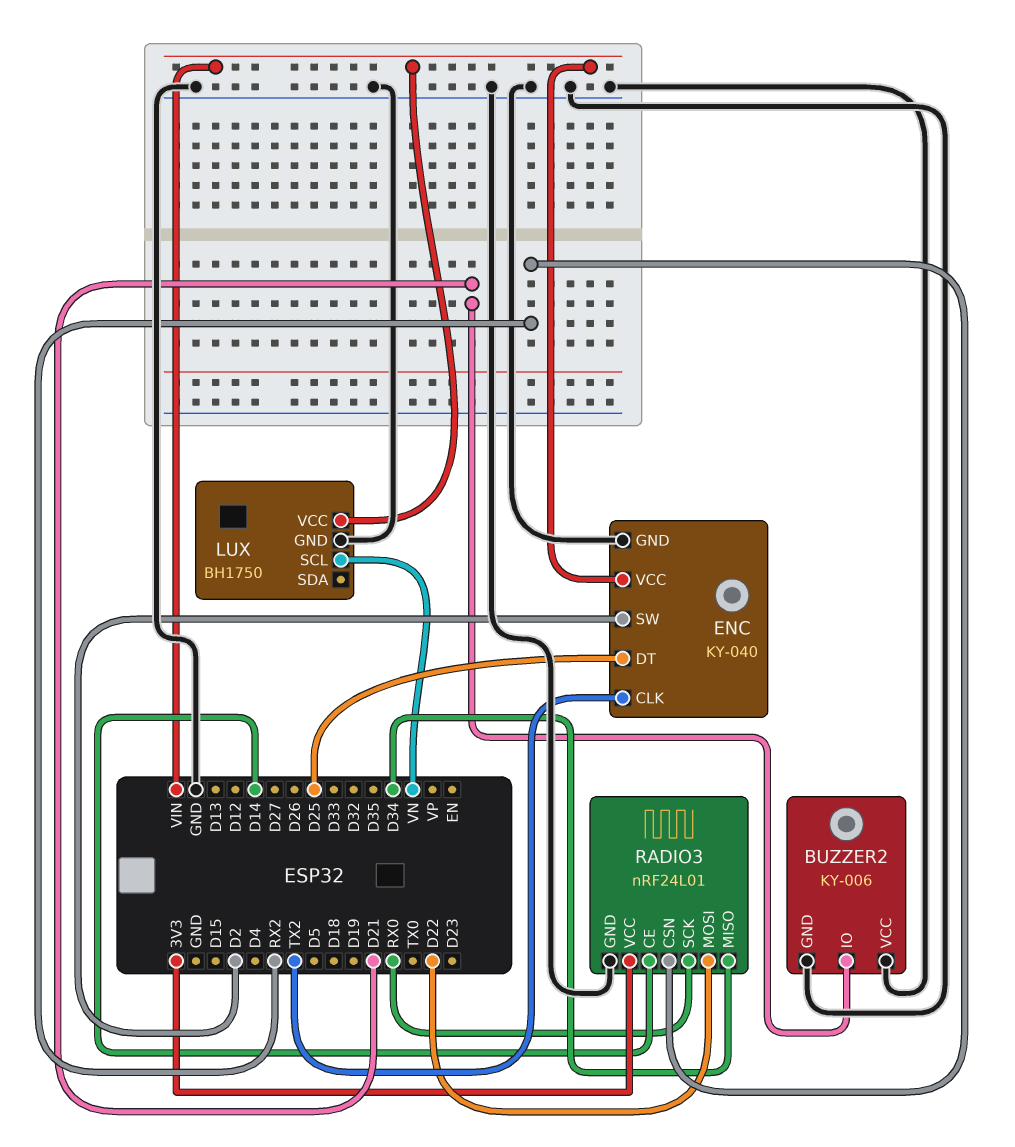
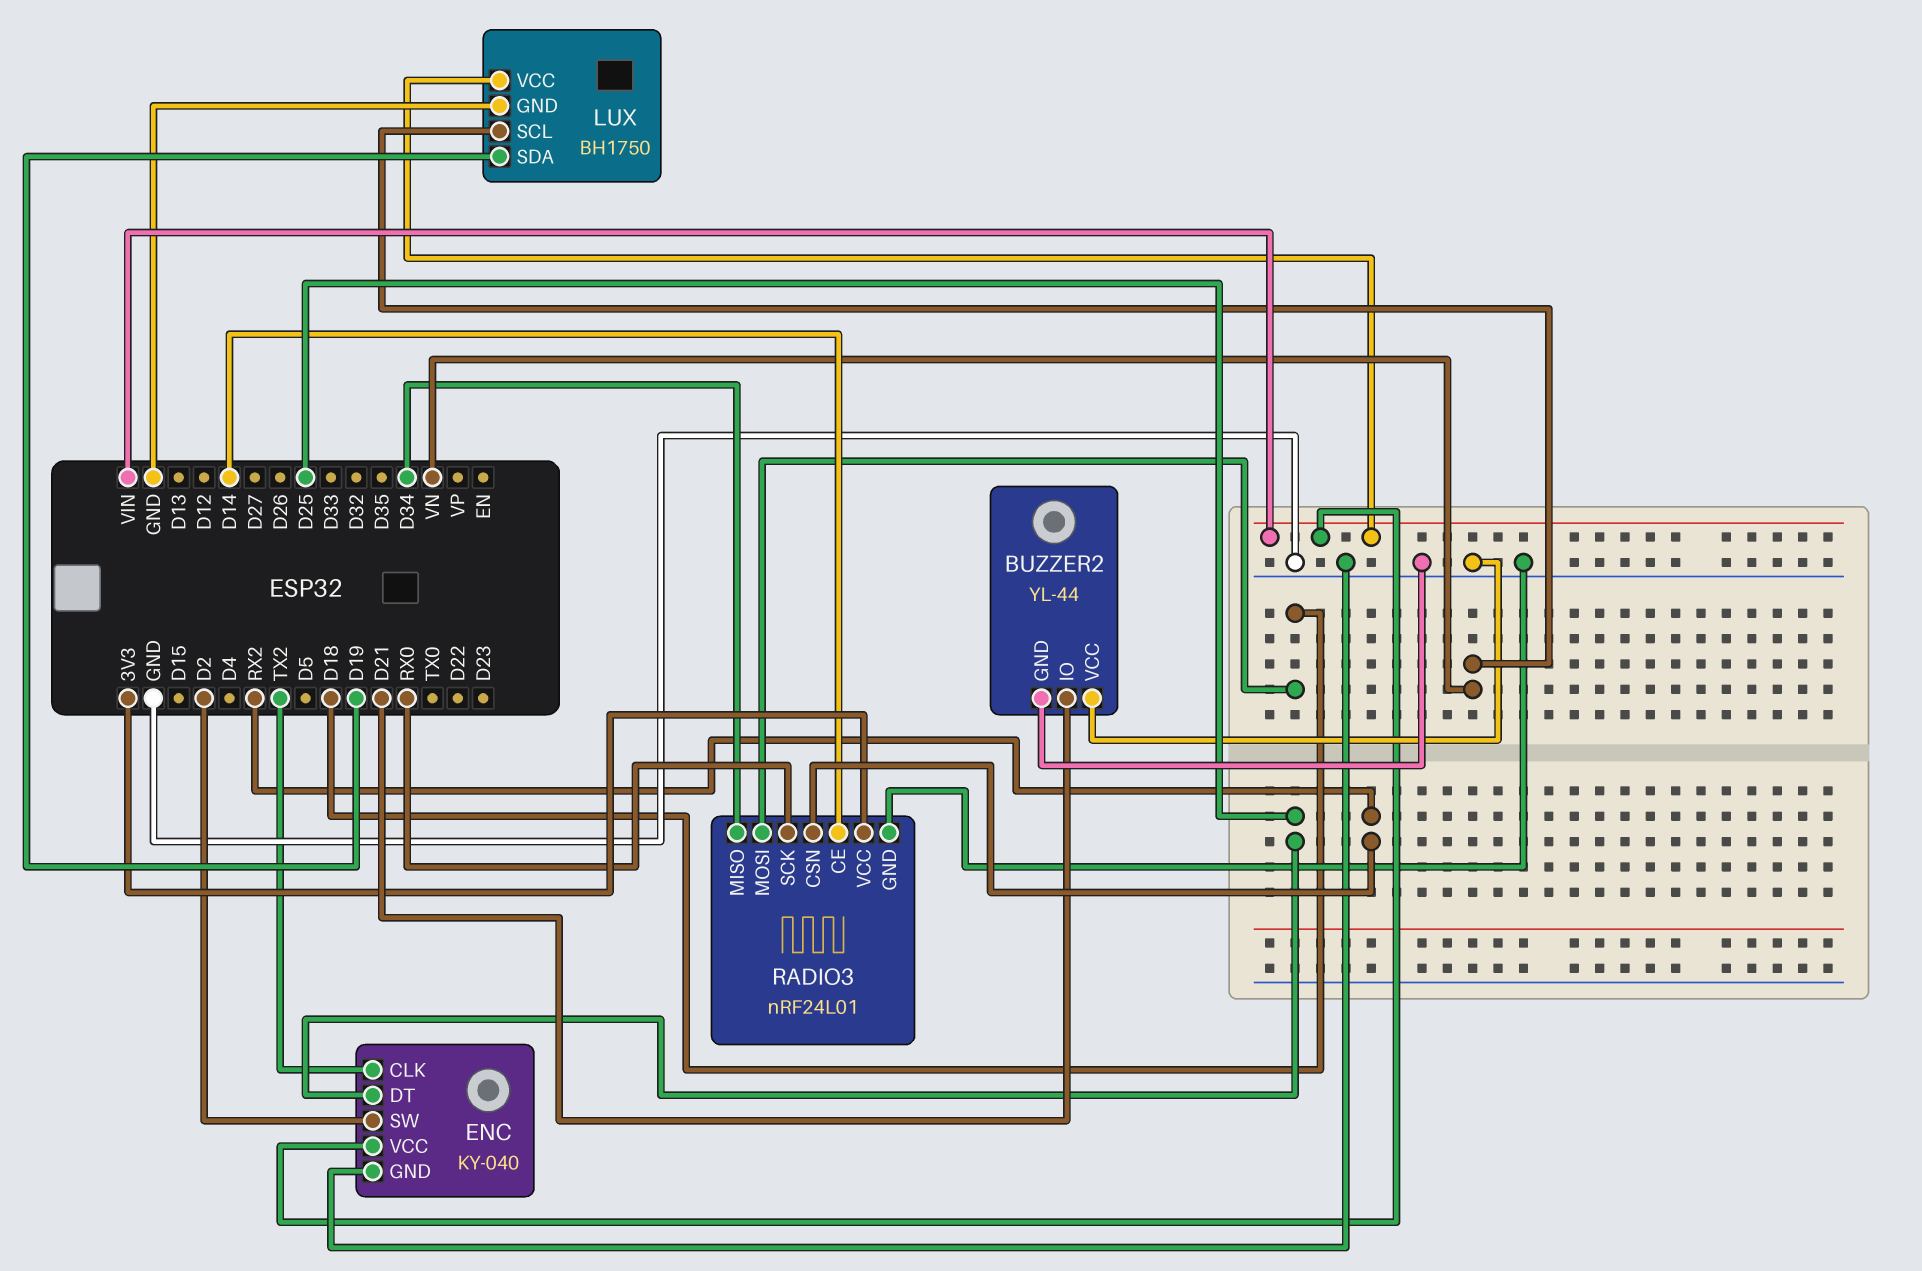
BUZZER2: KY-006 -> YL-44
LUX pin SDA: none -> D19
RADIO3 pin MOSI: D22 -> D18

